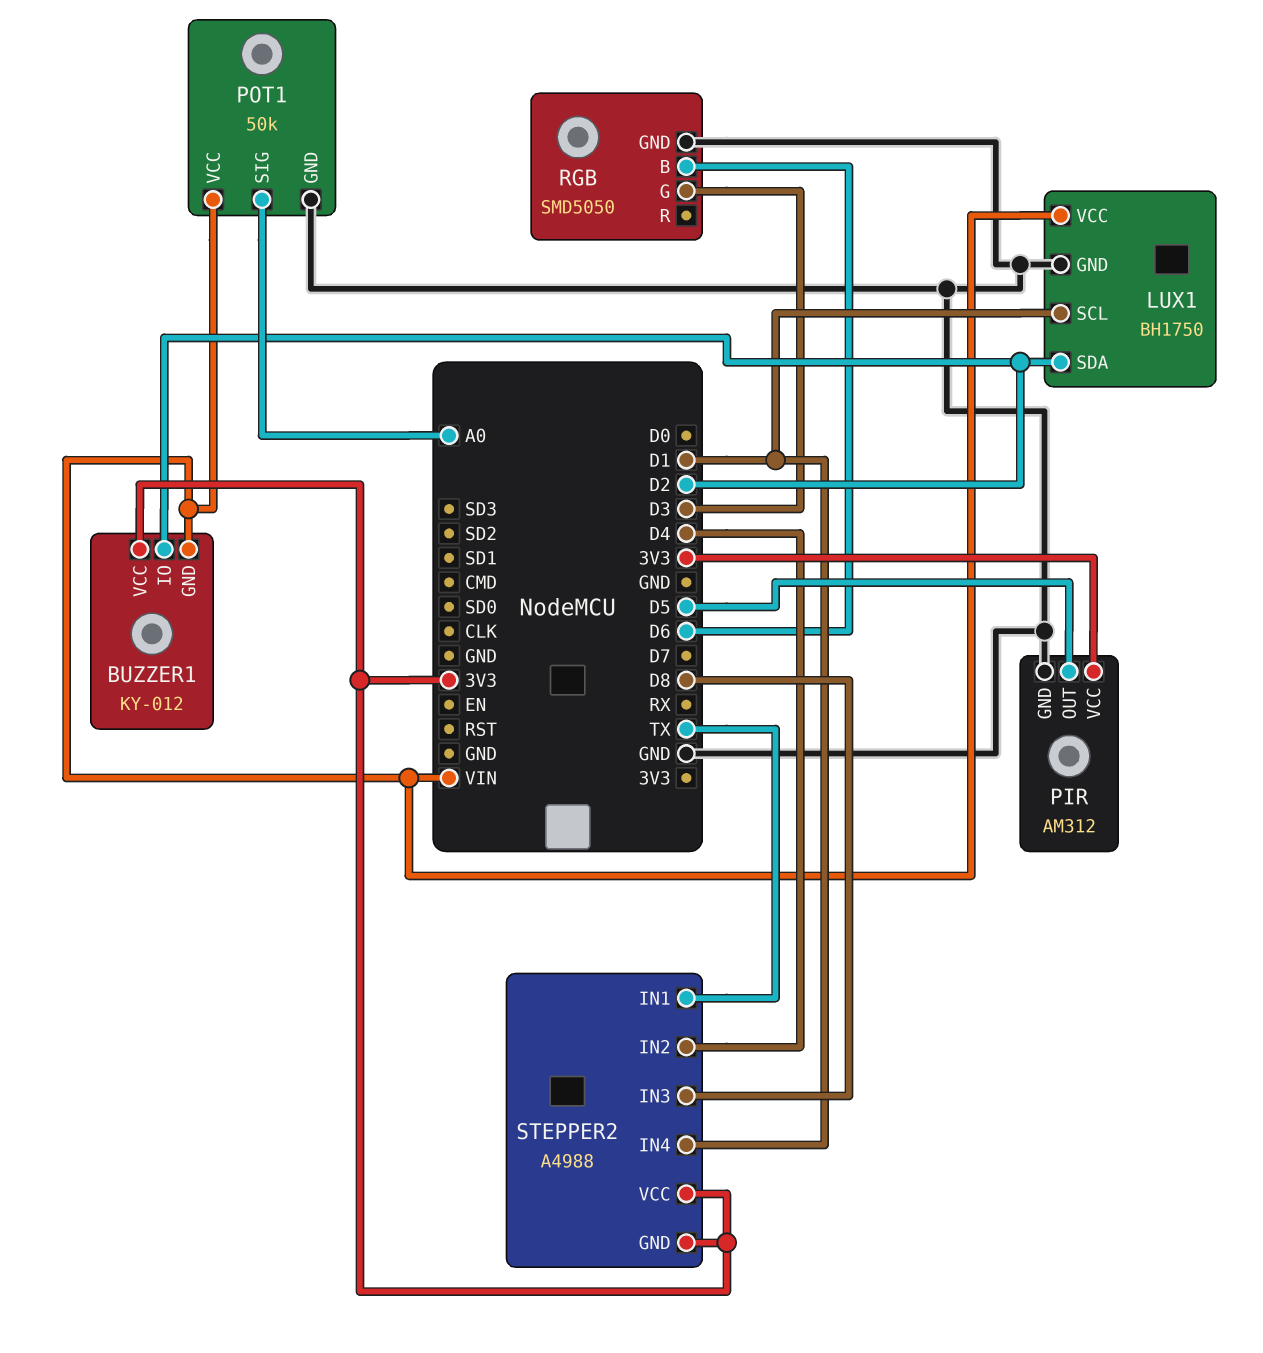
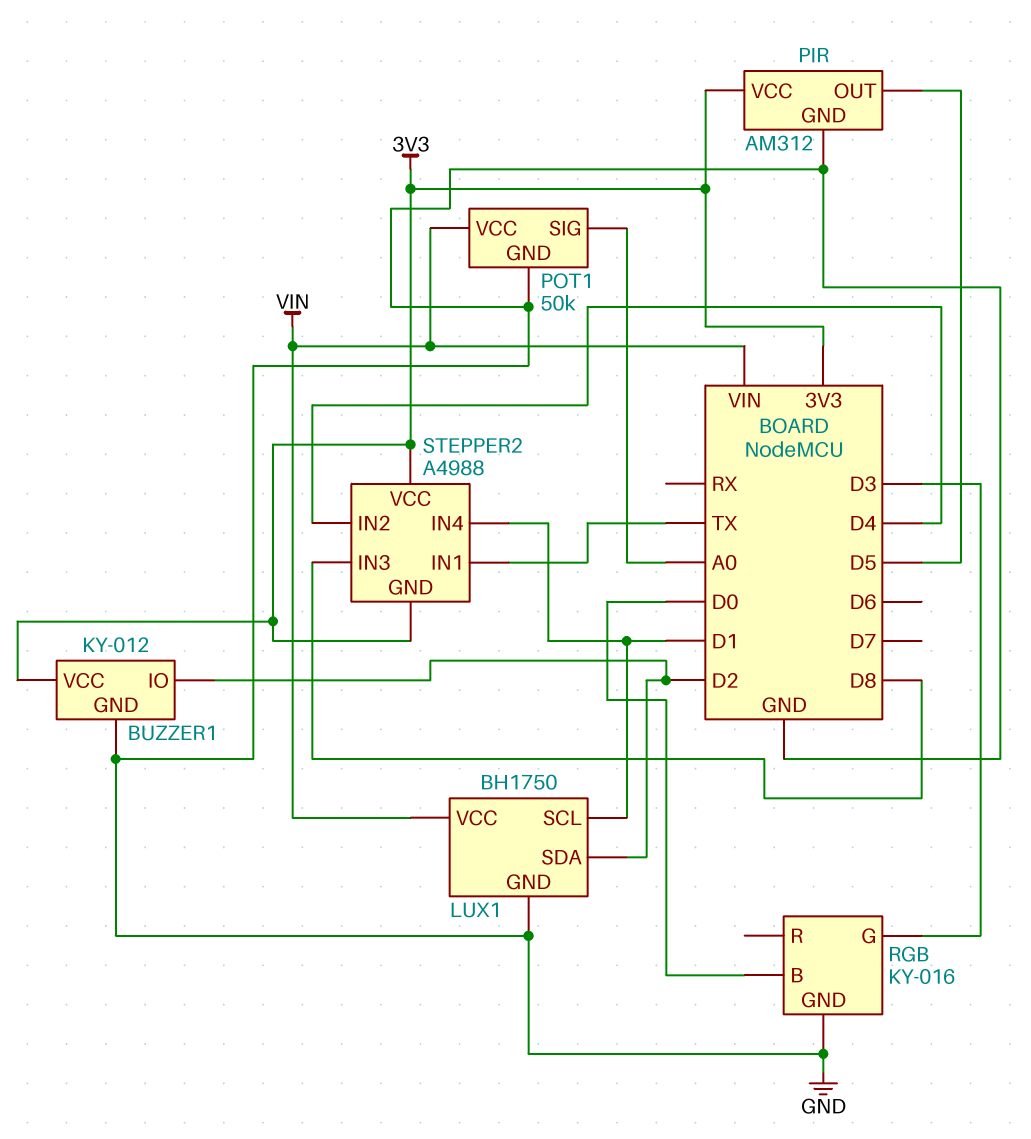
BUZZER1 pin GND: VIN -> GND
RGB: SMD5050 -> KY-016
RGB pin B: D6 -> D0

